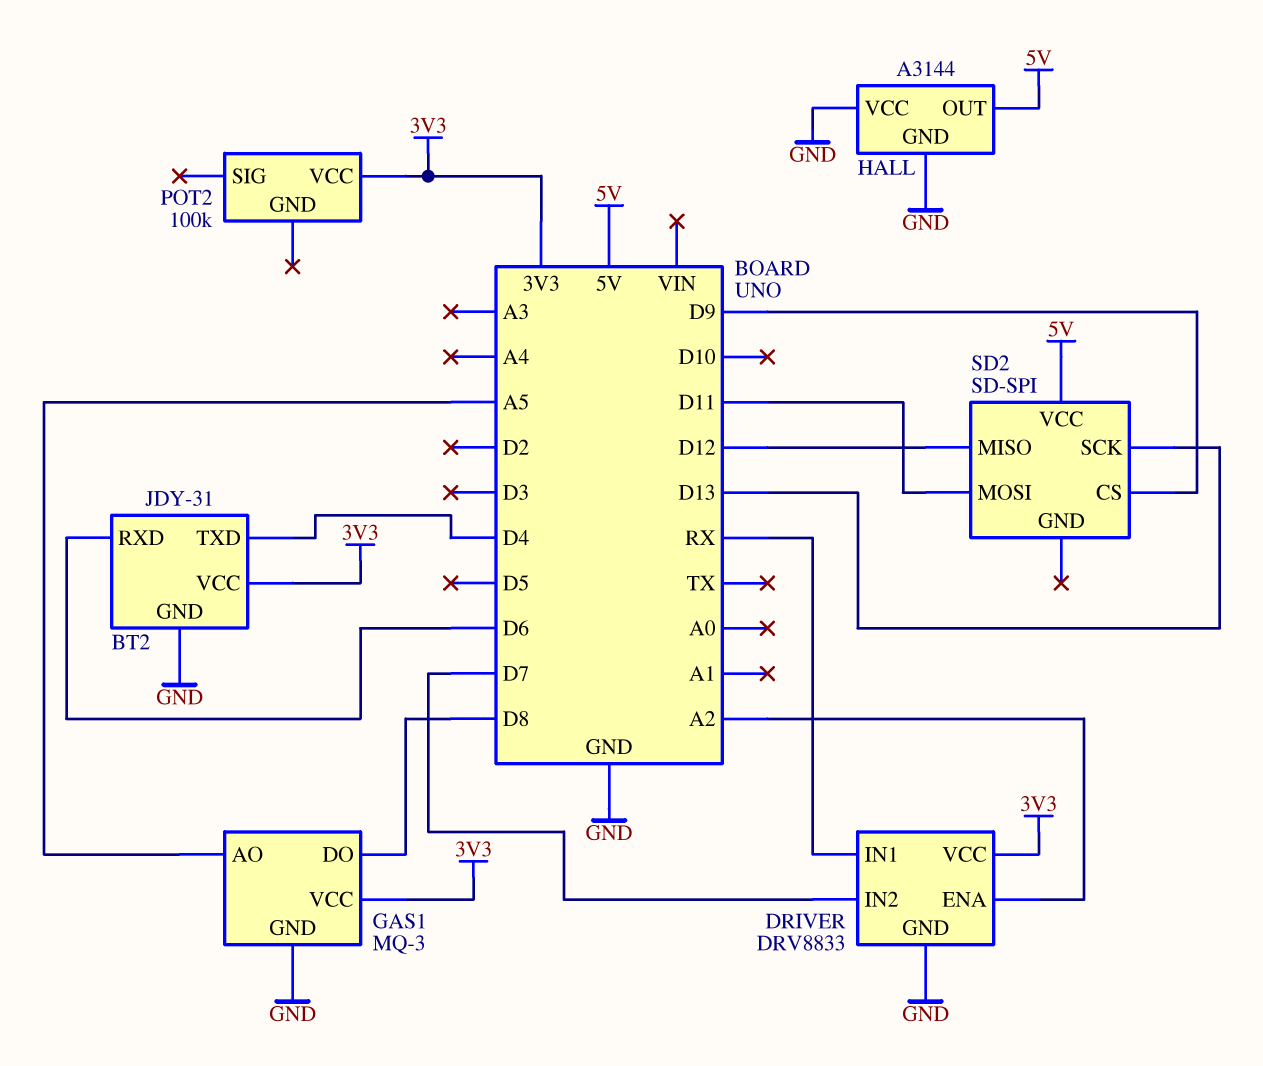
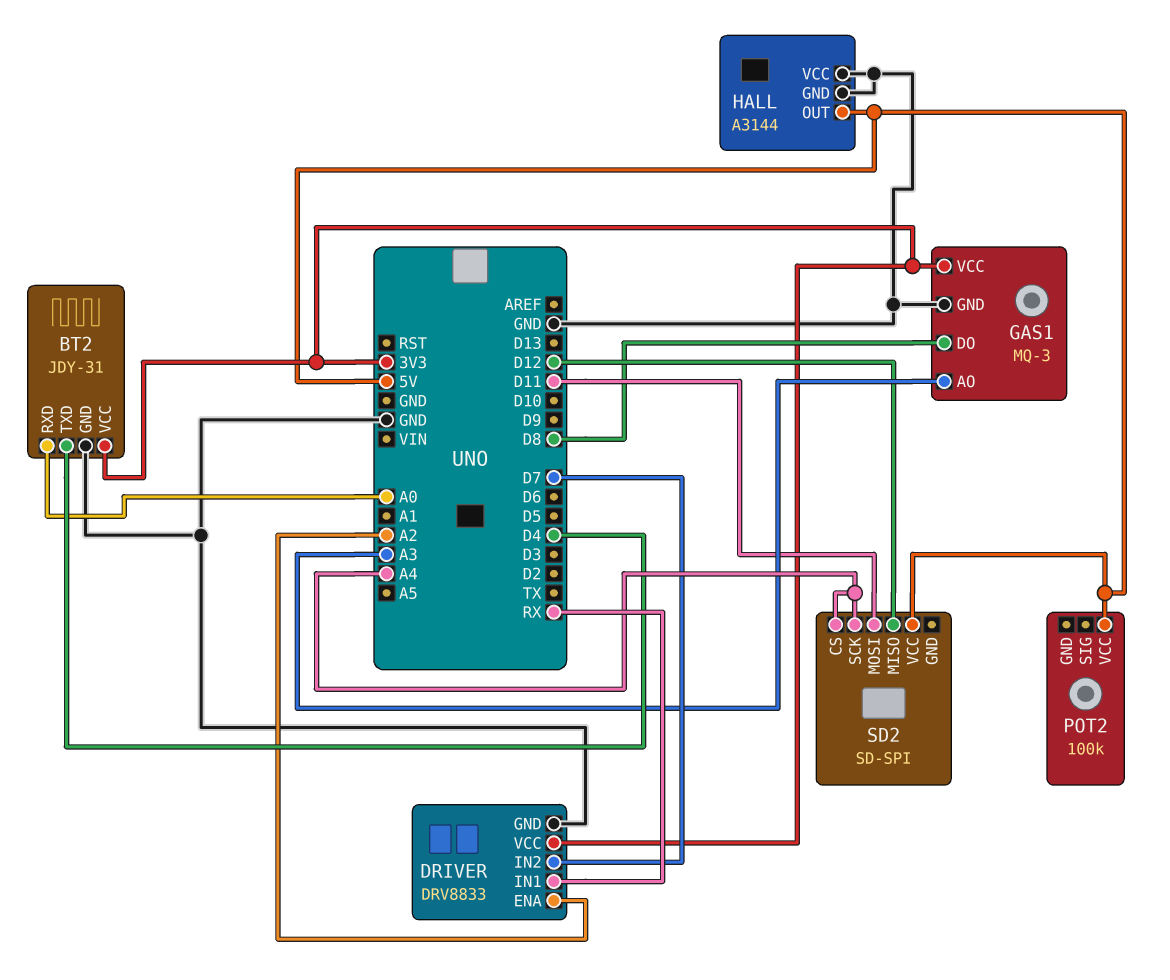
BT2 pin RXD: D6 -> A0
GAS1 pin AO: A5 -> A3
POT2 pin VCC: 3V3 -> 5V
SD2 pin CS: D9 -> A4
SD2 pin SCK: D13 -> A4

